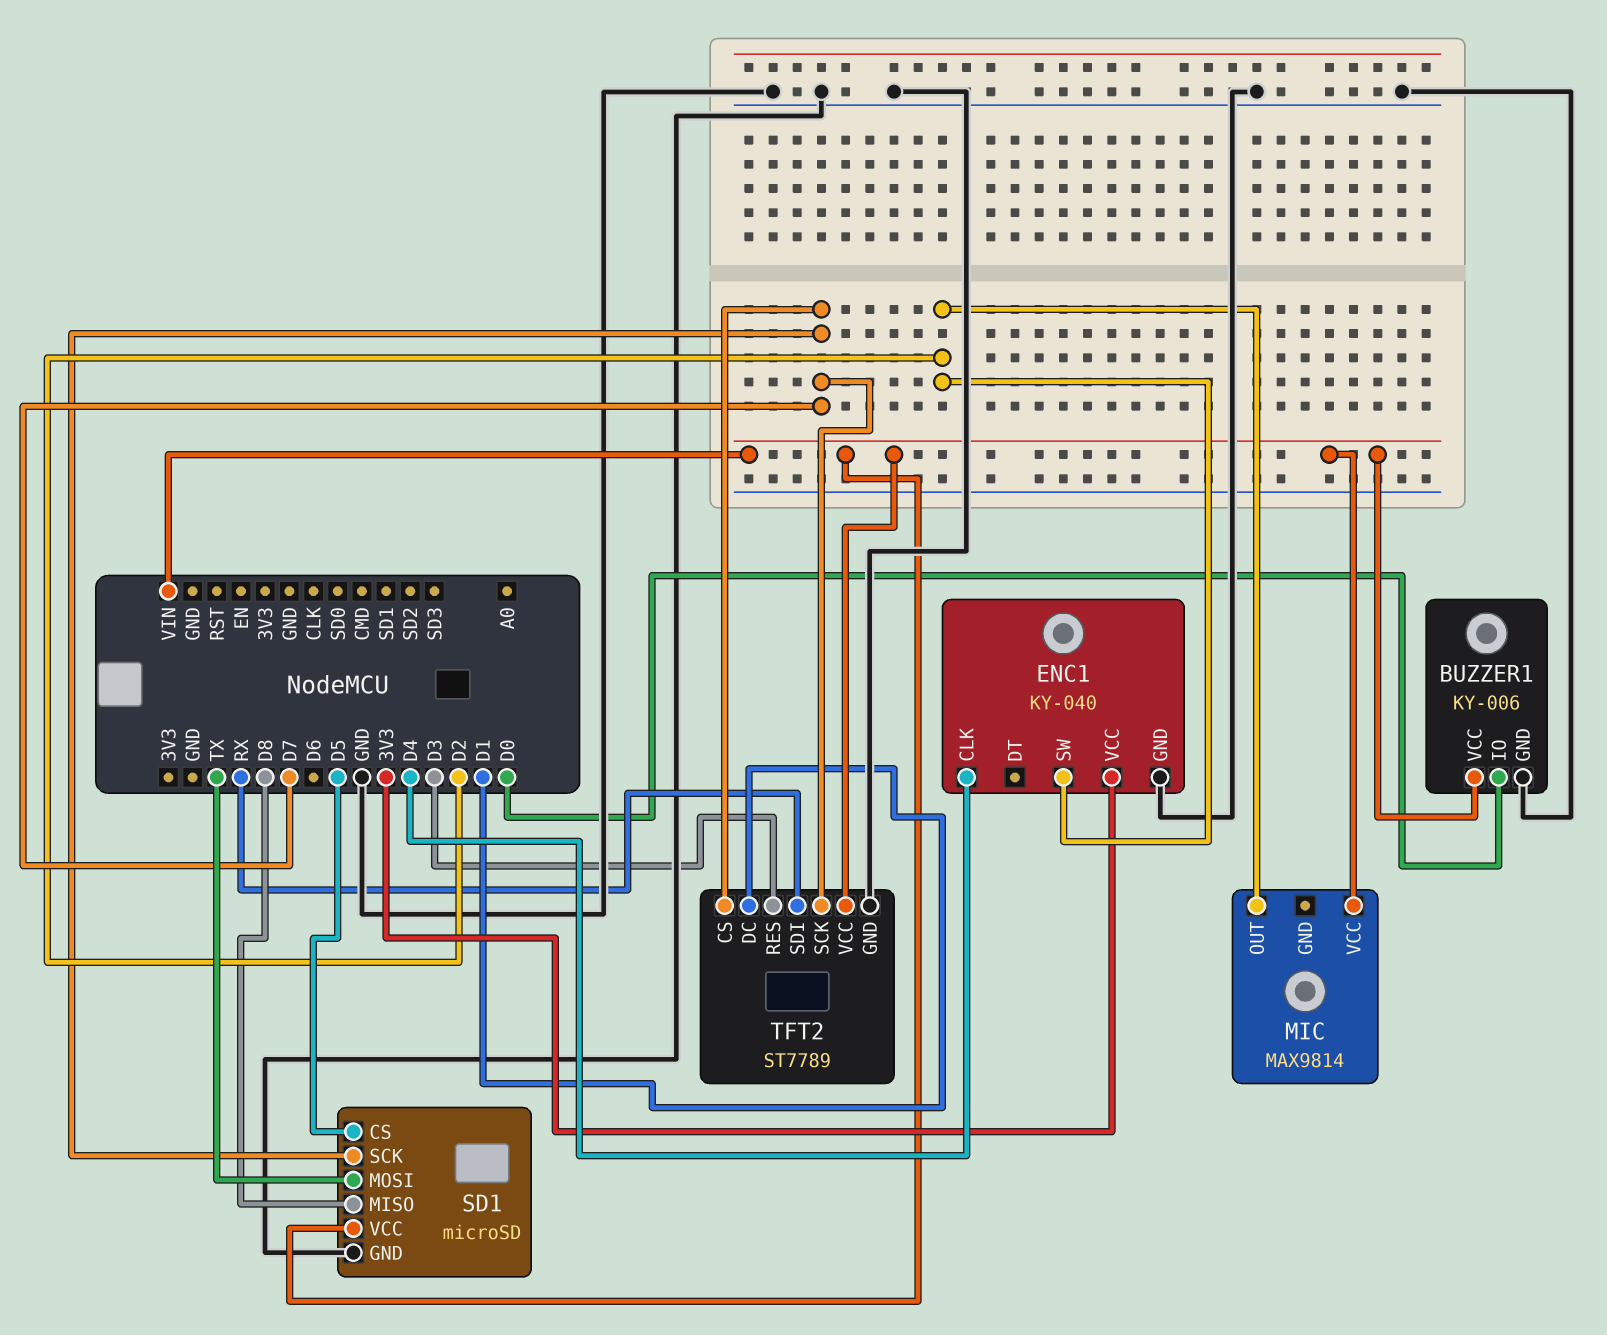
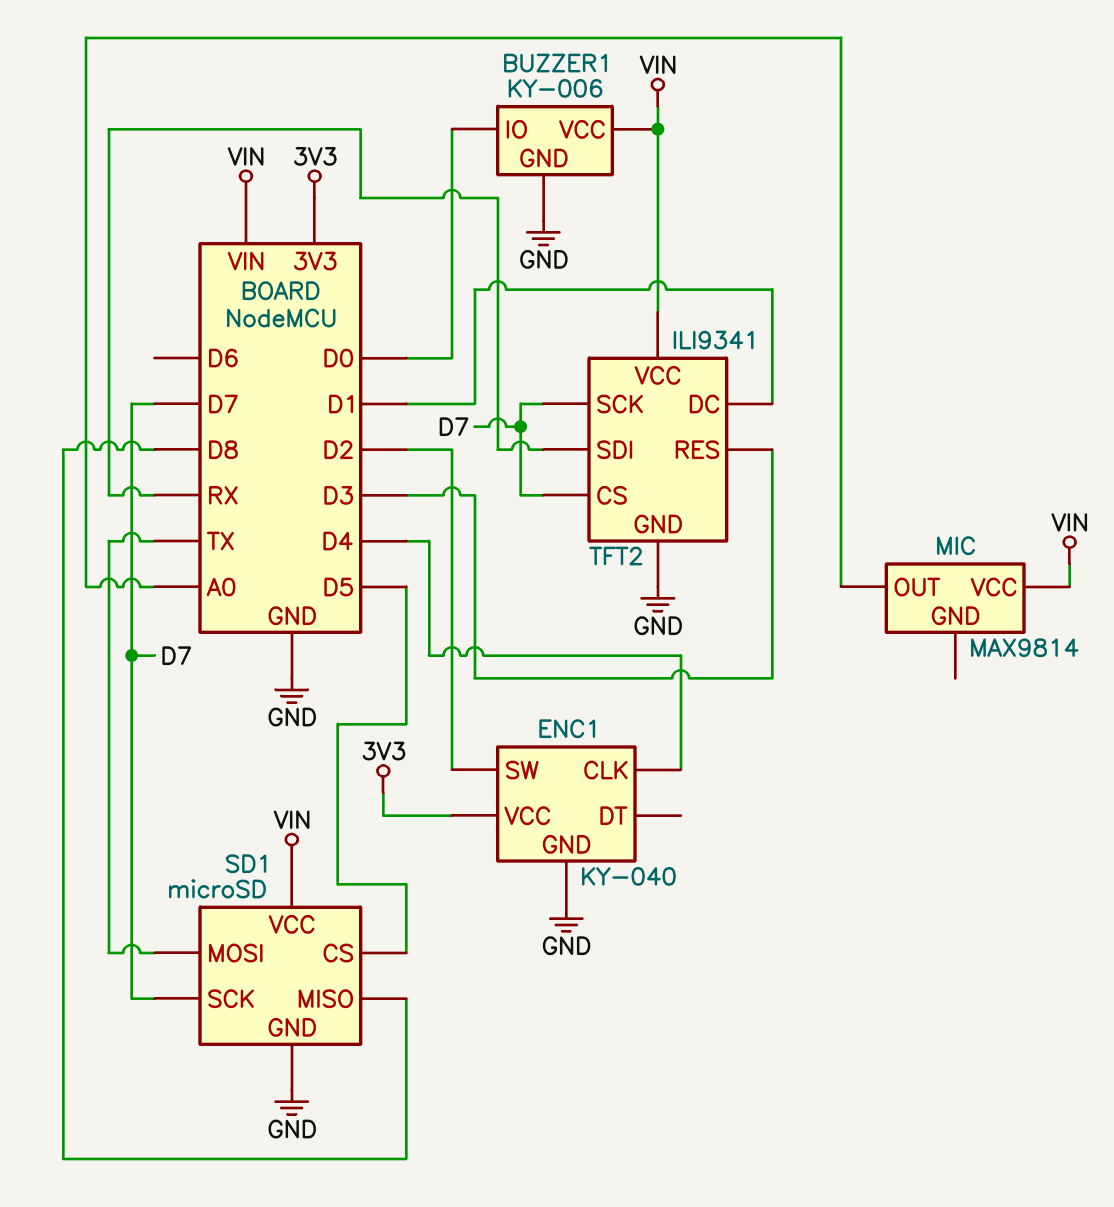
MIC pin OUT: D2 -> A0
TFT2: ST7789 -> ILI9341

